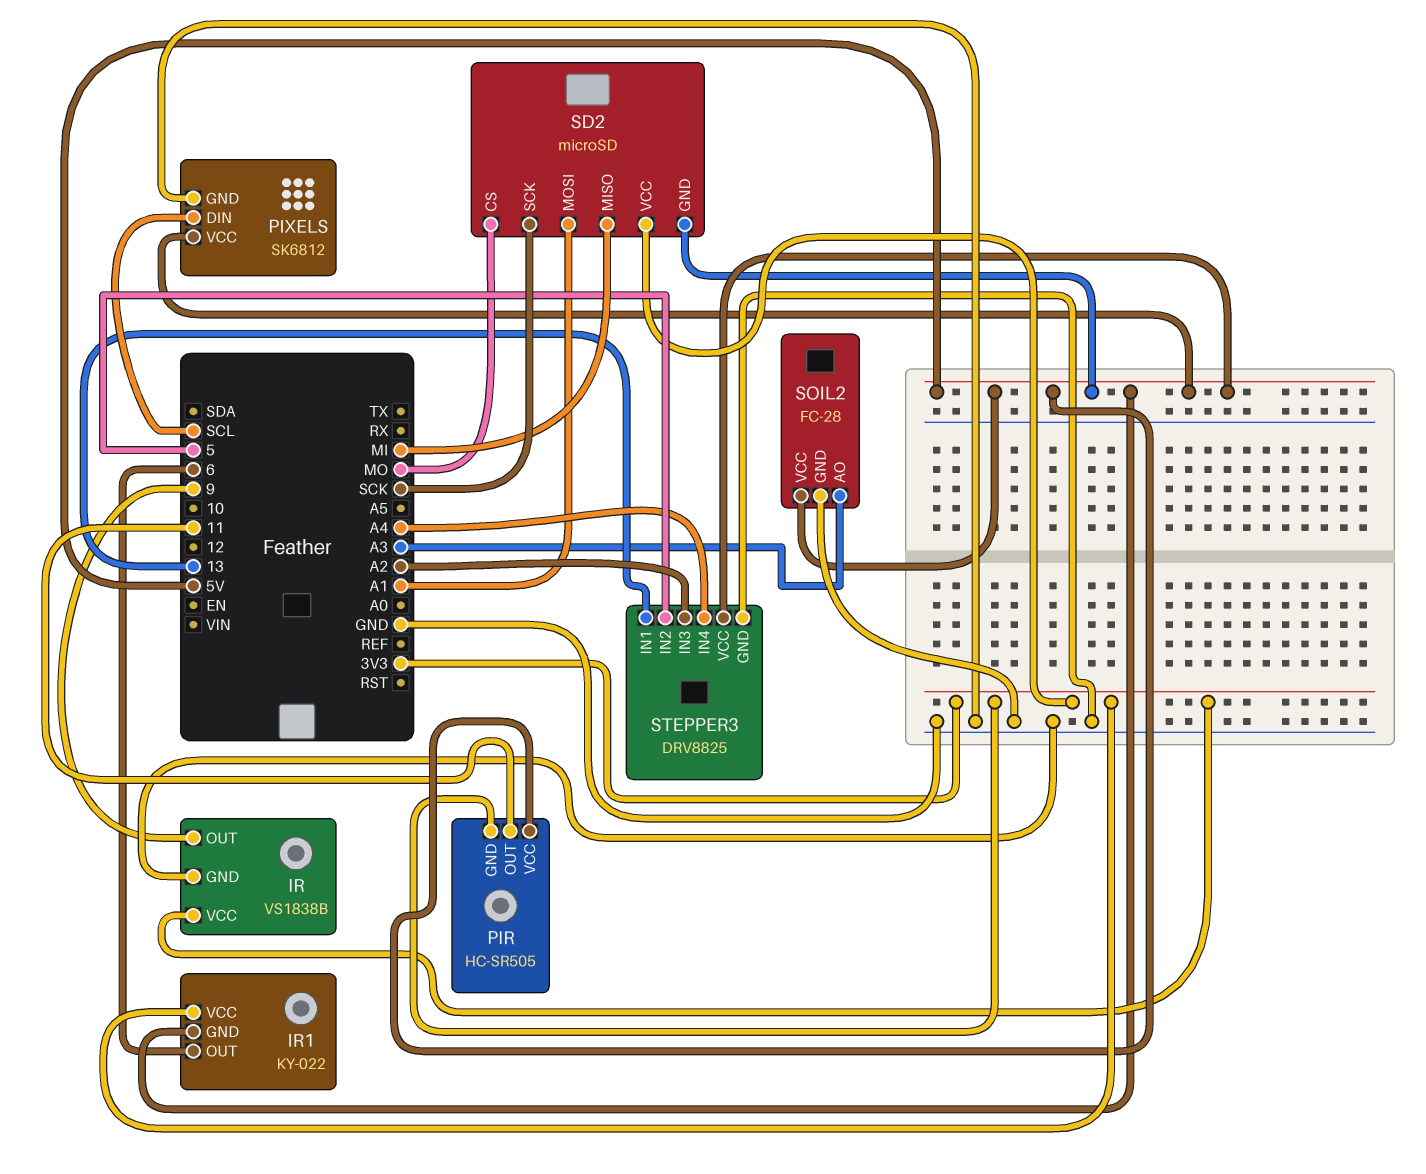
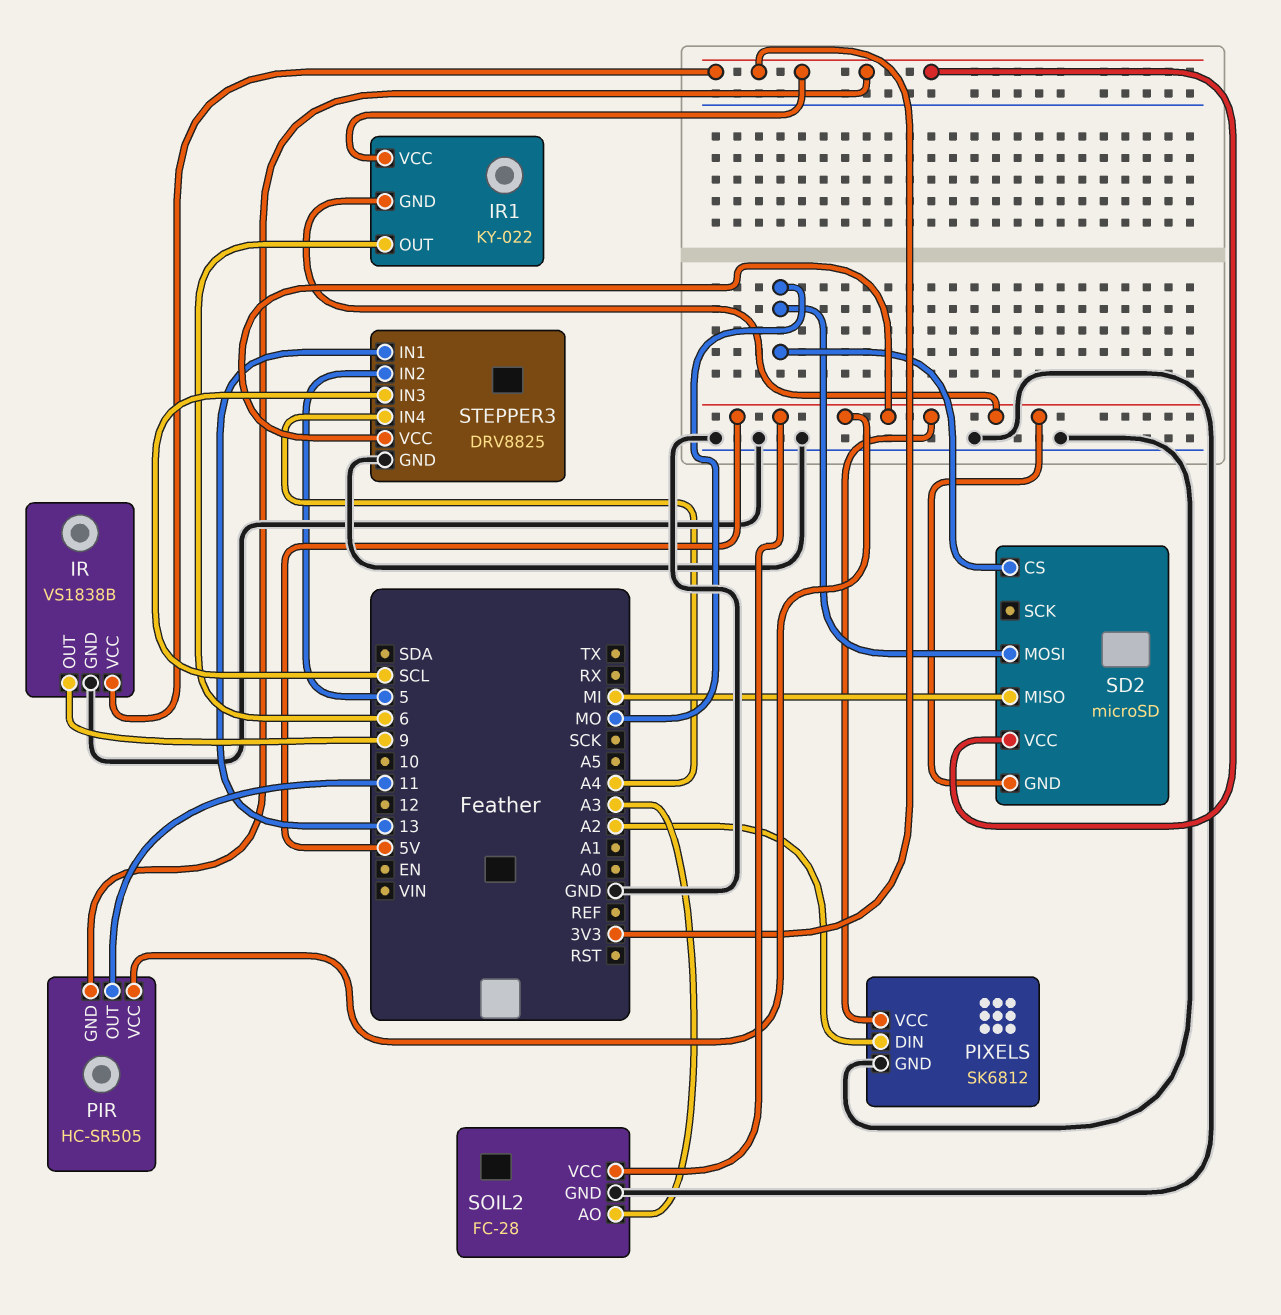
PIXELS pin DIN: SCL -> A2
SD2 pin MOSI: A1 -> MO
SD2 pin SCK: SCK -> none
STEPPER3 pin IN3: A2 -> SCL

